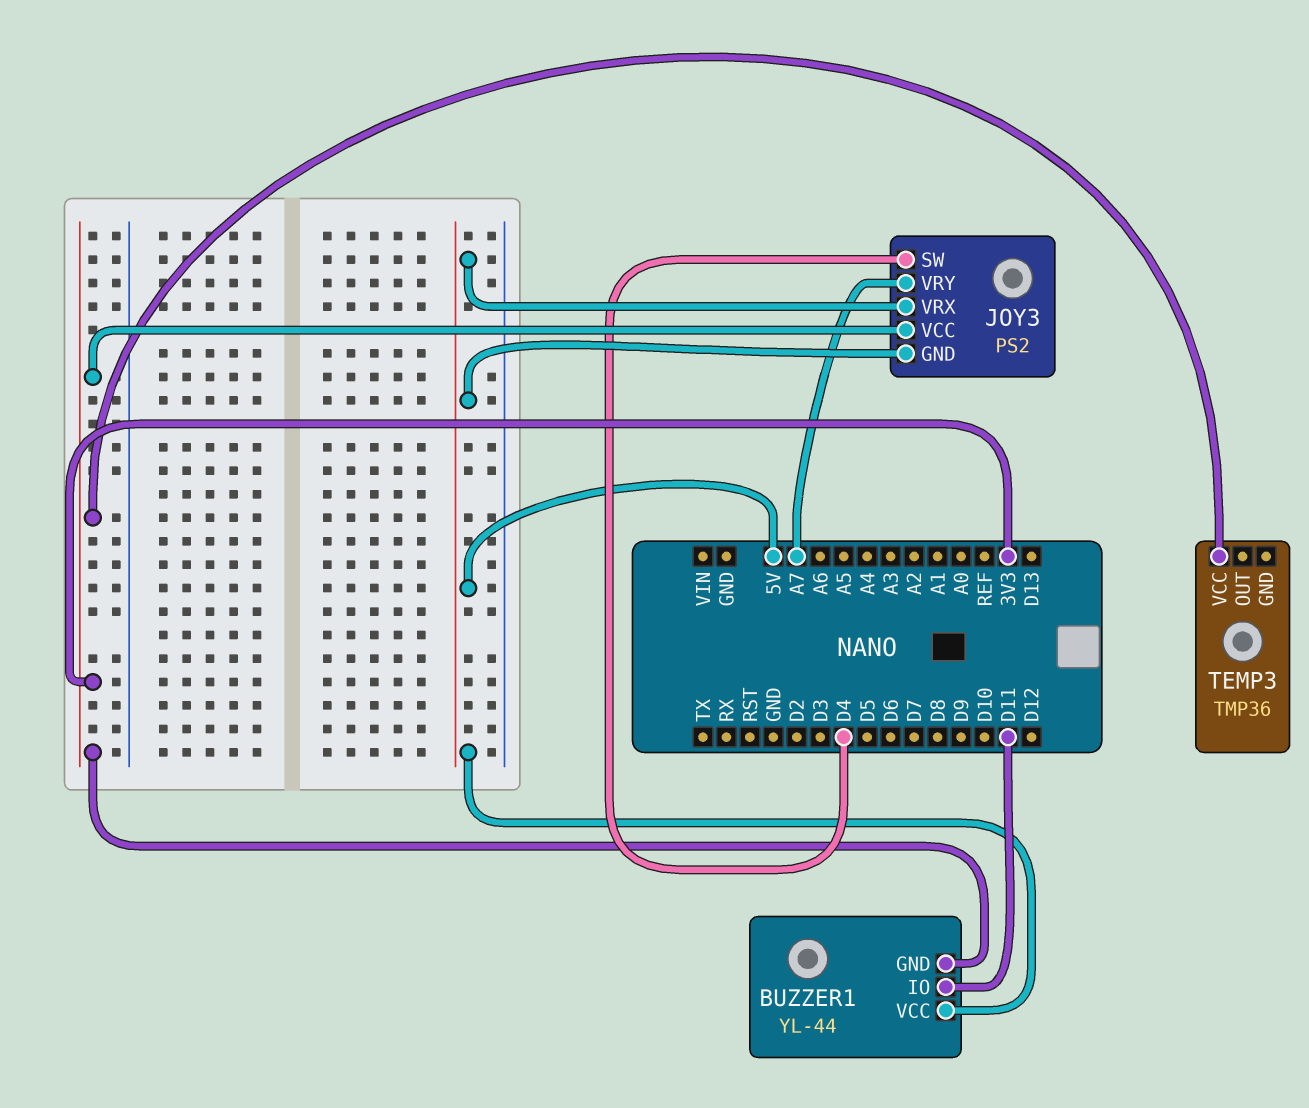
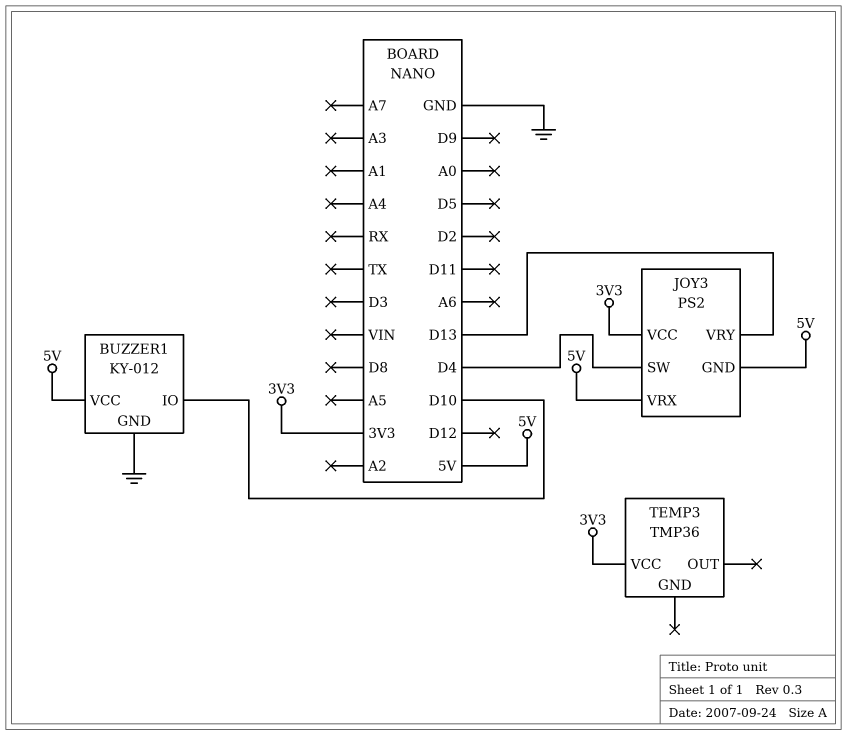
BUZZER1: YL-44 -> KY-012
BUZZER1 pin GND: 3V3 -> GND
BUZZER1 pin IO: D11 -> D10
JOY3 pin VRY: A7 -> D13

